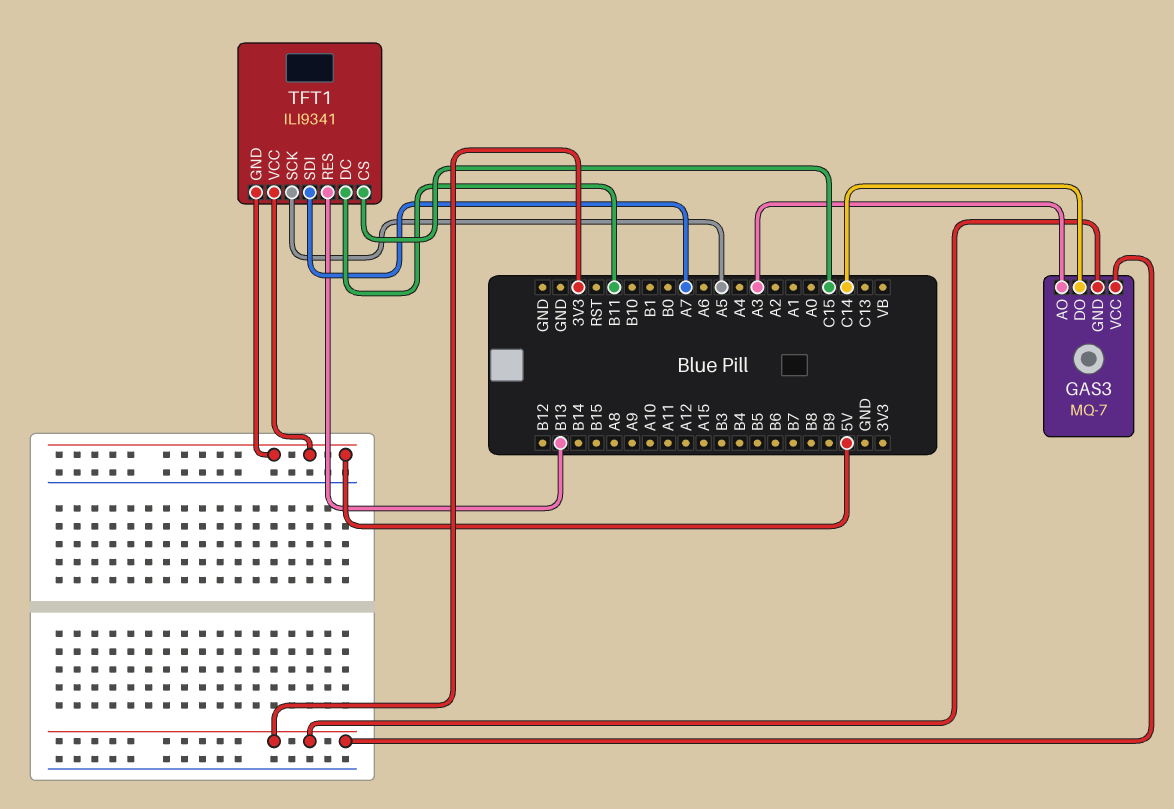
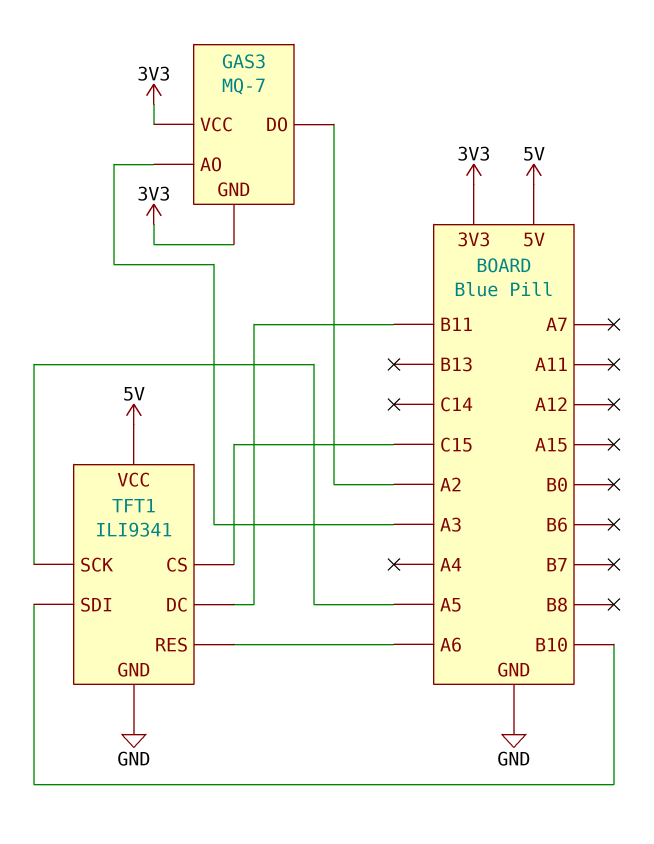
GAS3 pin DO: C14 -> A2
TFT1 pin GND: 5V -> GND
TFT1 pin RES: B13 -> A6
TFT1 pin SDI: A7 -> B10

